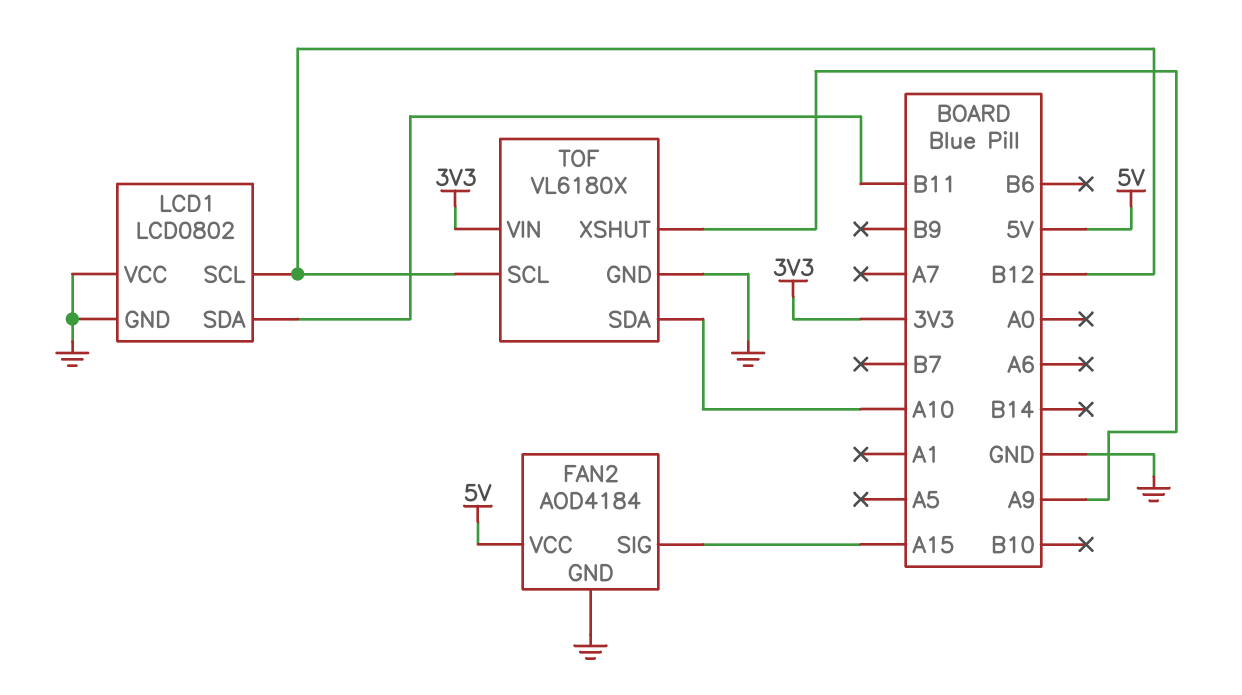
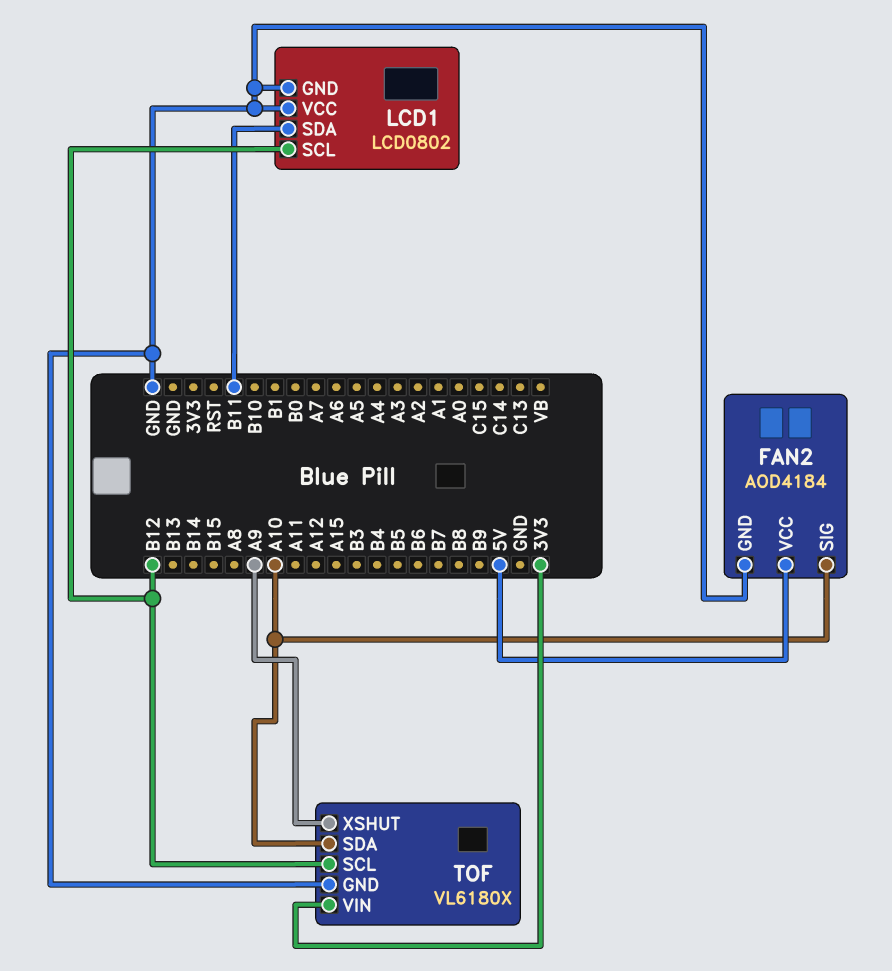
FAN2 pin SIG: A15 -> A10

